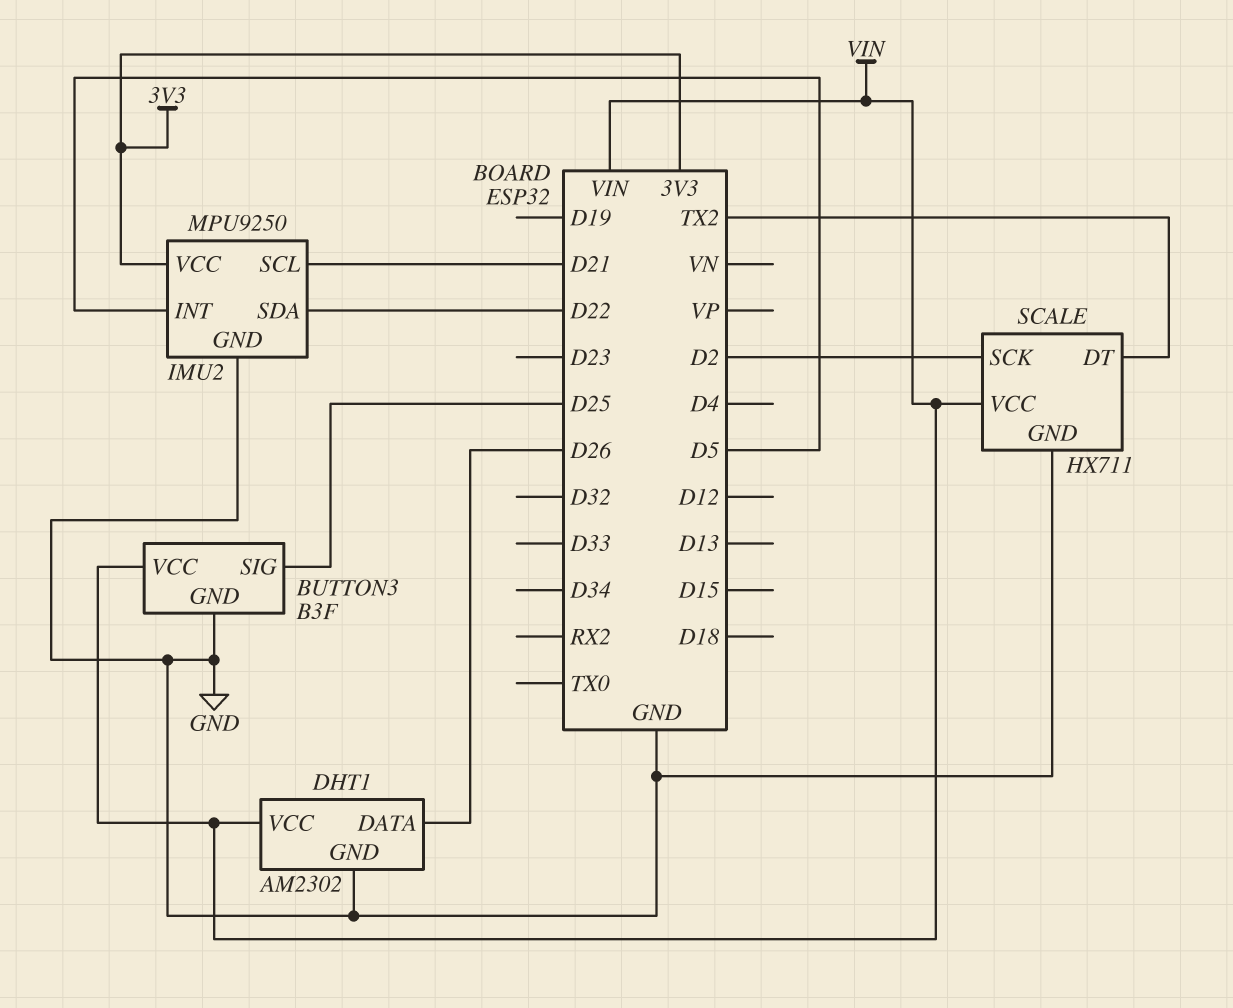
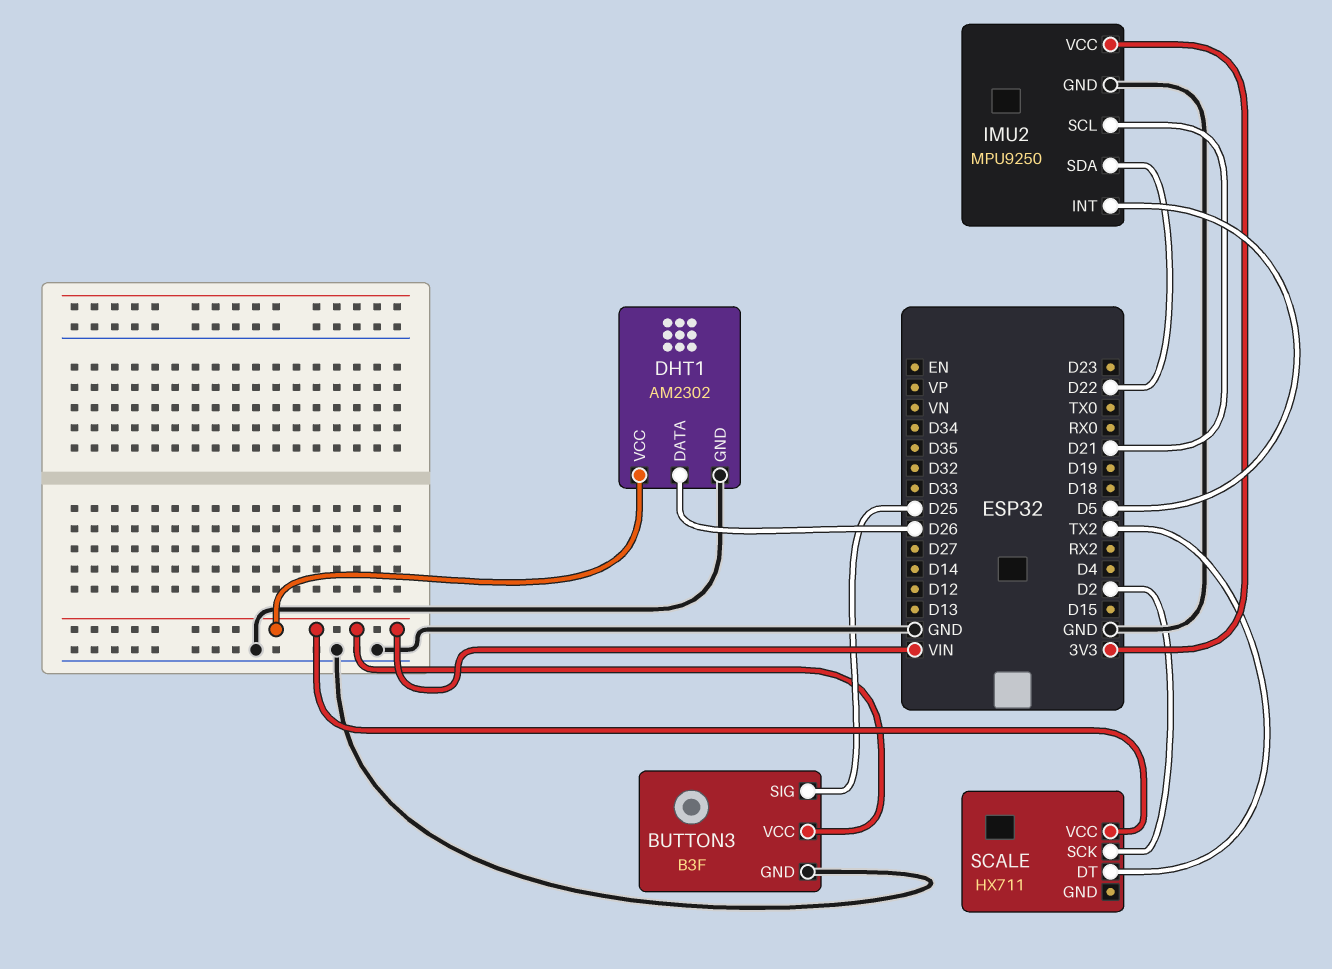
SCALE pin GND: GND -> none

